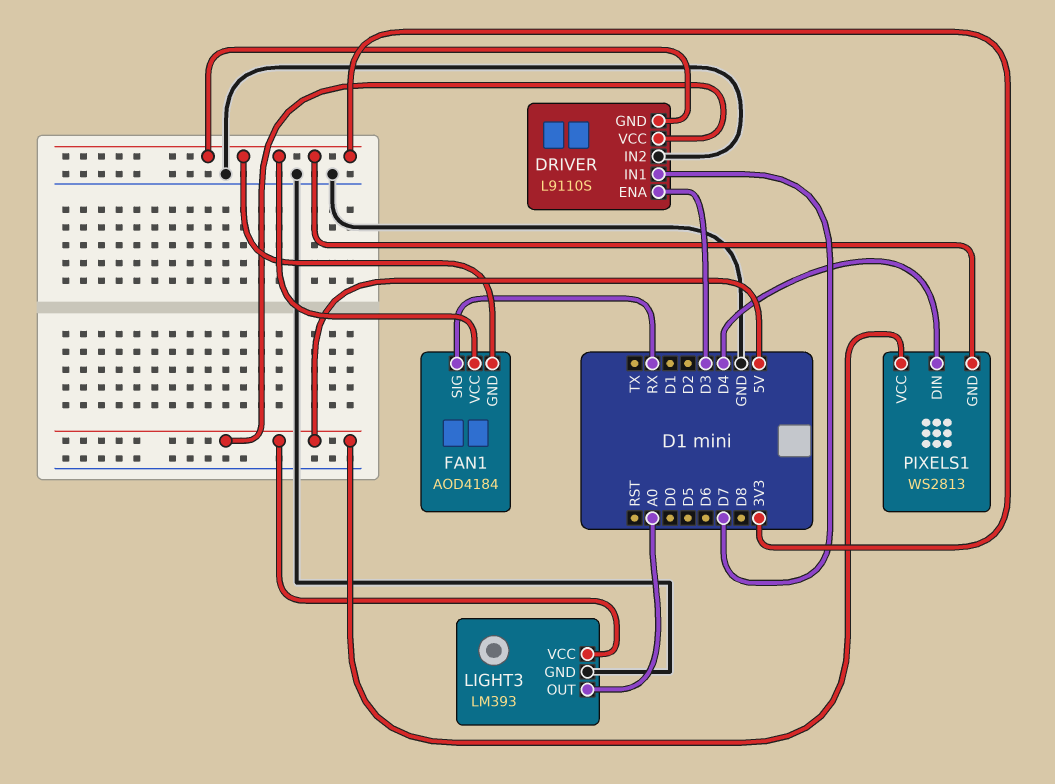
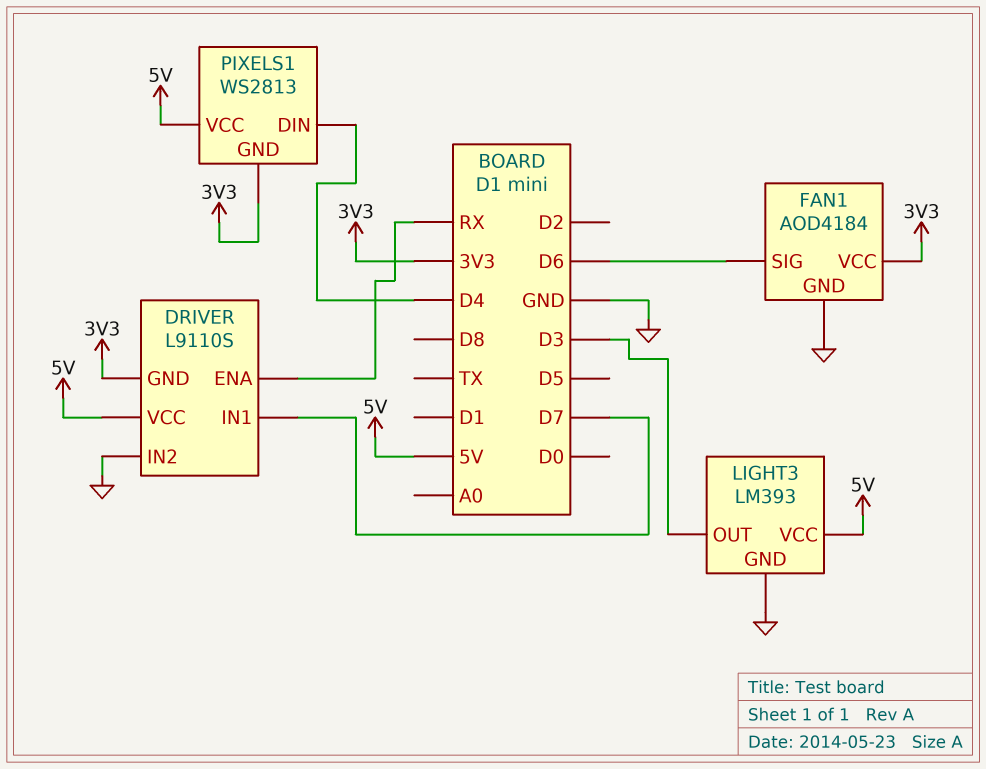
DRIVER pin ENA: D3 -> RX
FAN1 pin GND: 3V3 -> GND
FAN1 pin SIG: RX -> D6
LIGHT3 pin OUT: A0 -> D3

